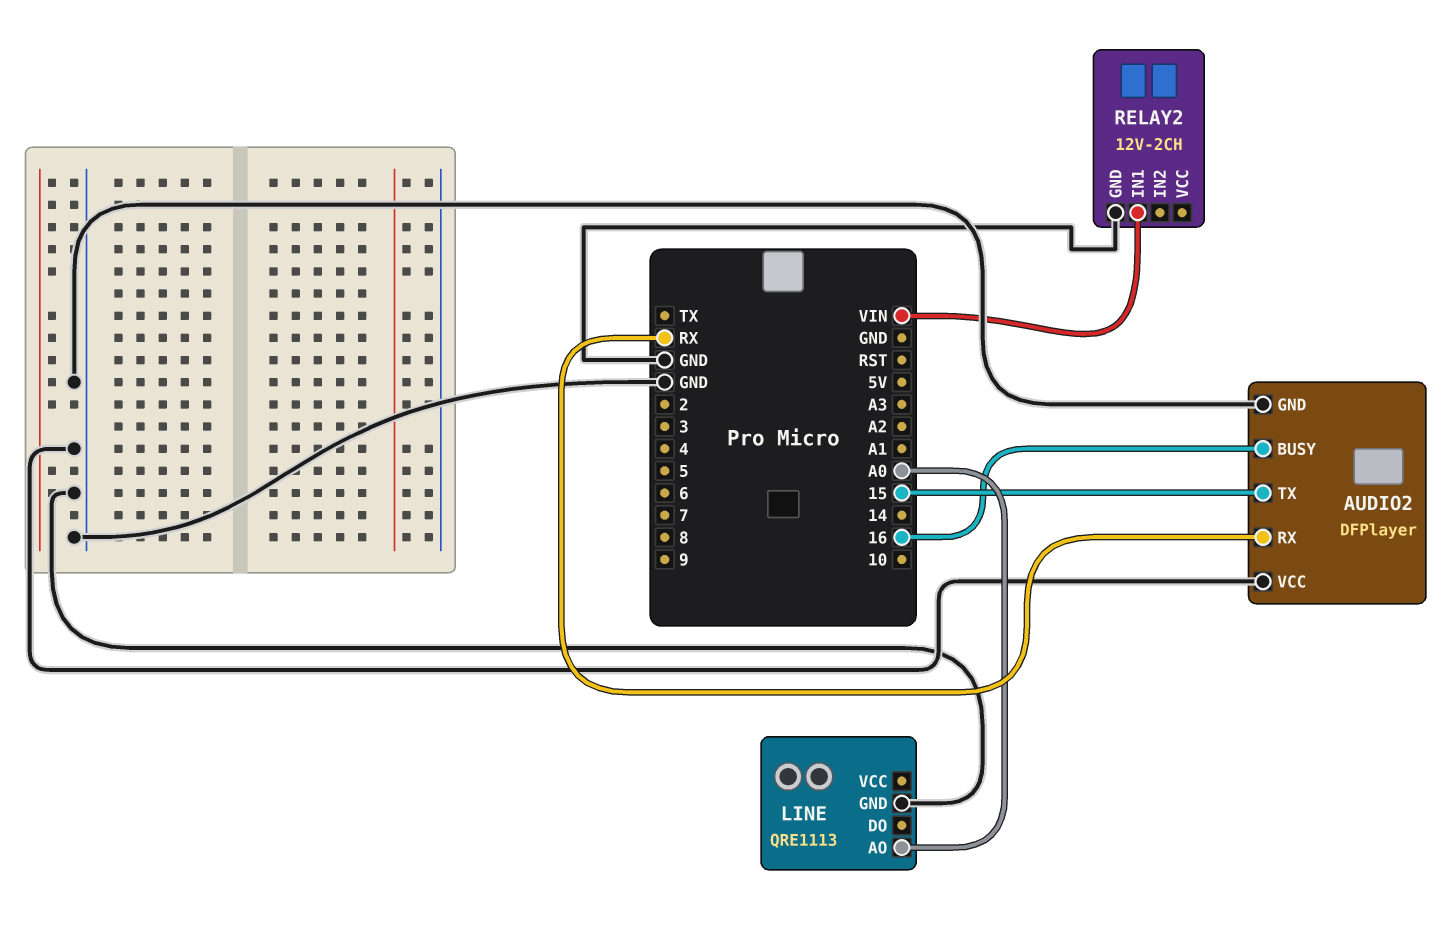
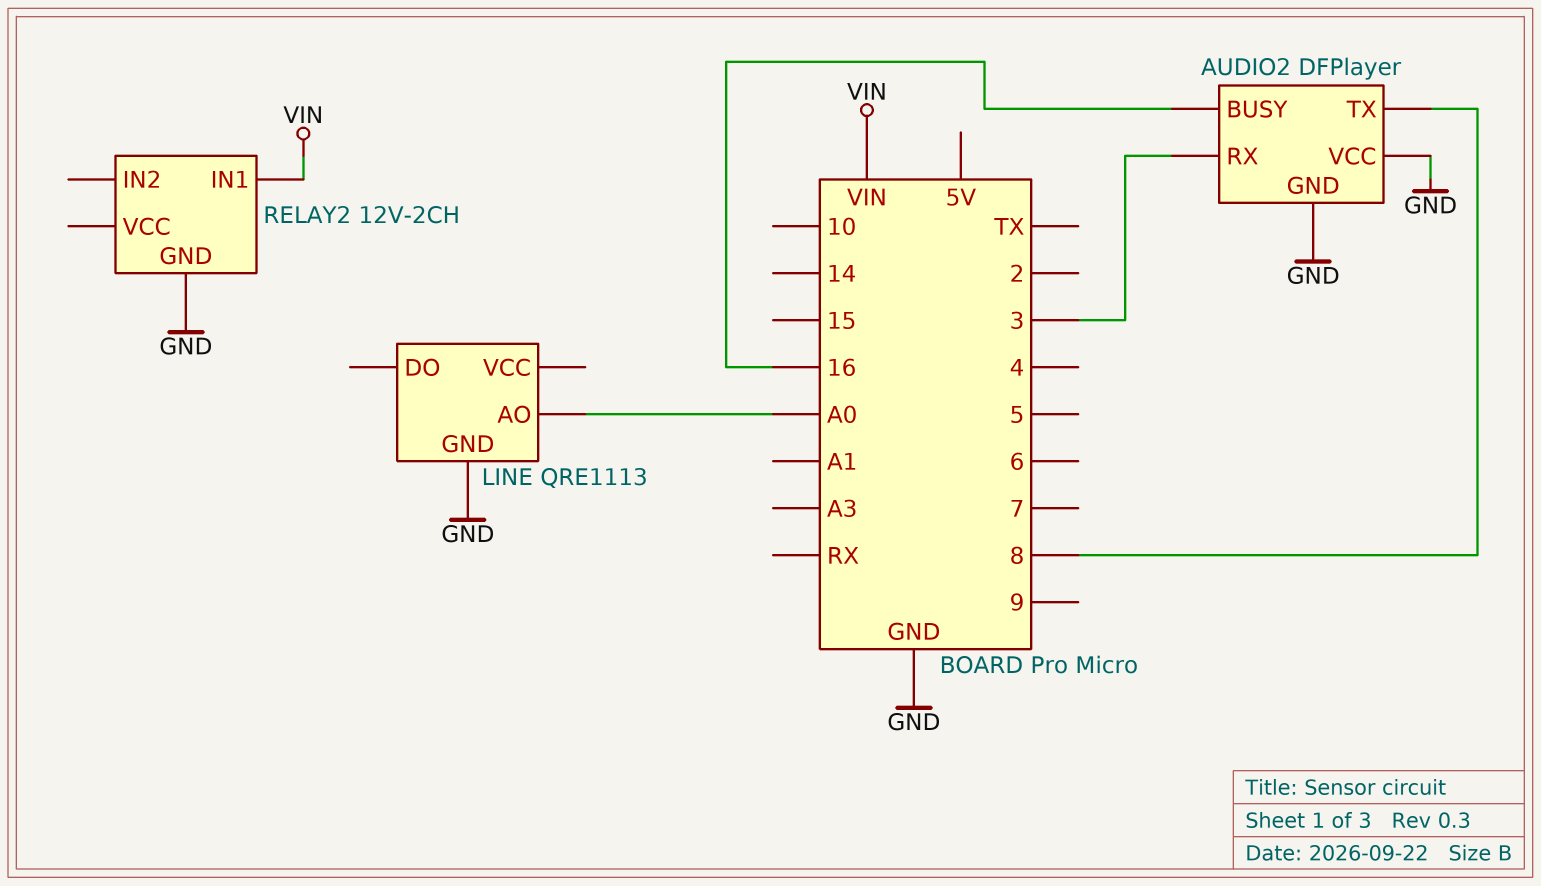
AUDIO2 pin RX: RX -> 3
AUDIO2 pin TX: 15 -> 8

